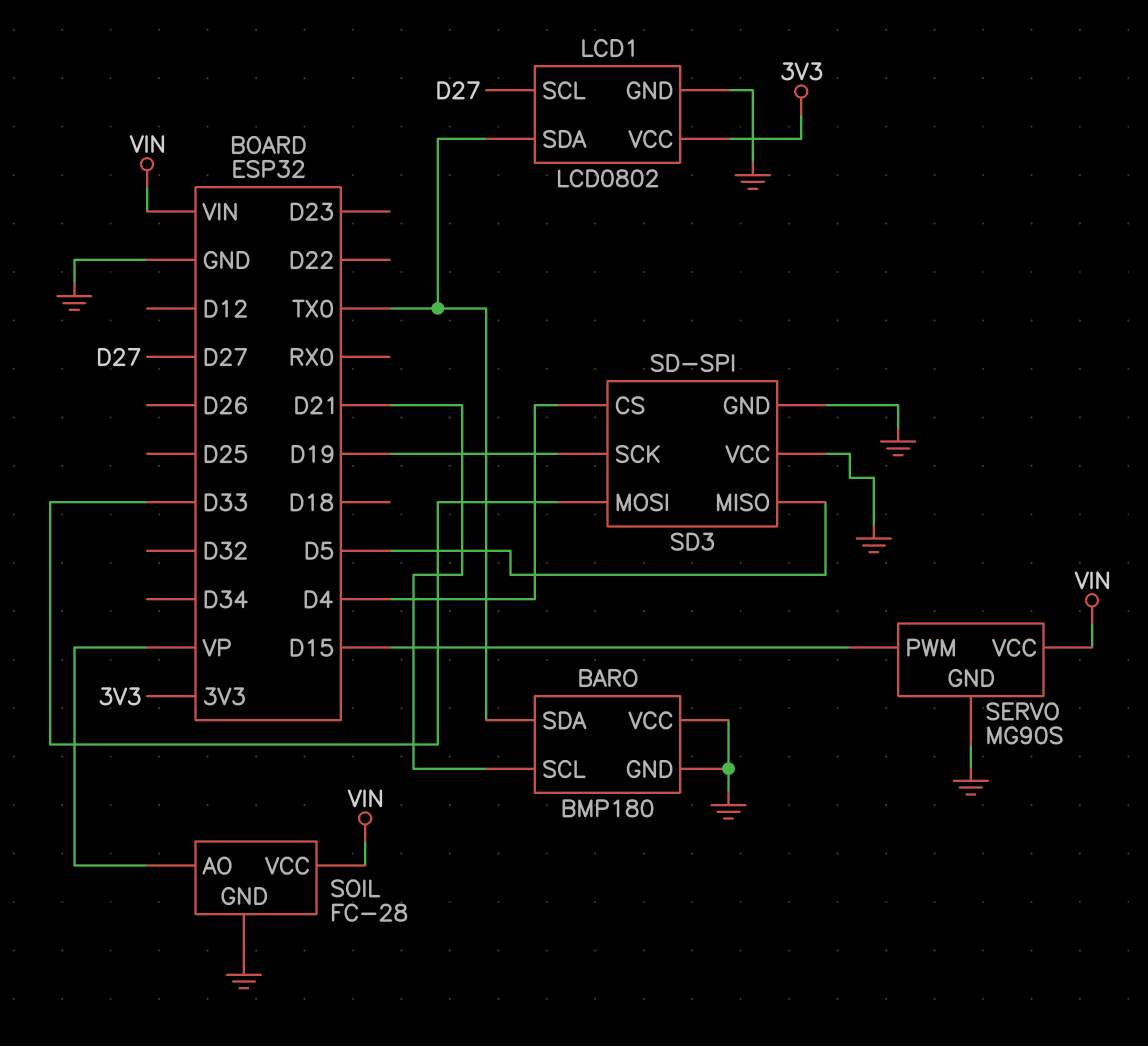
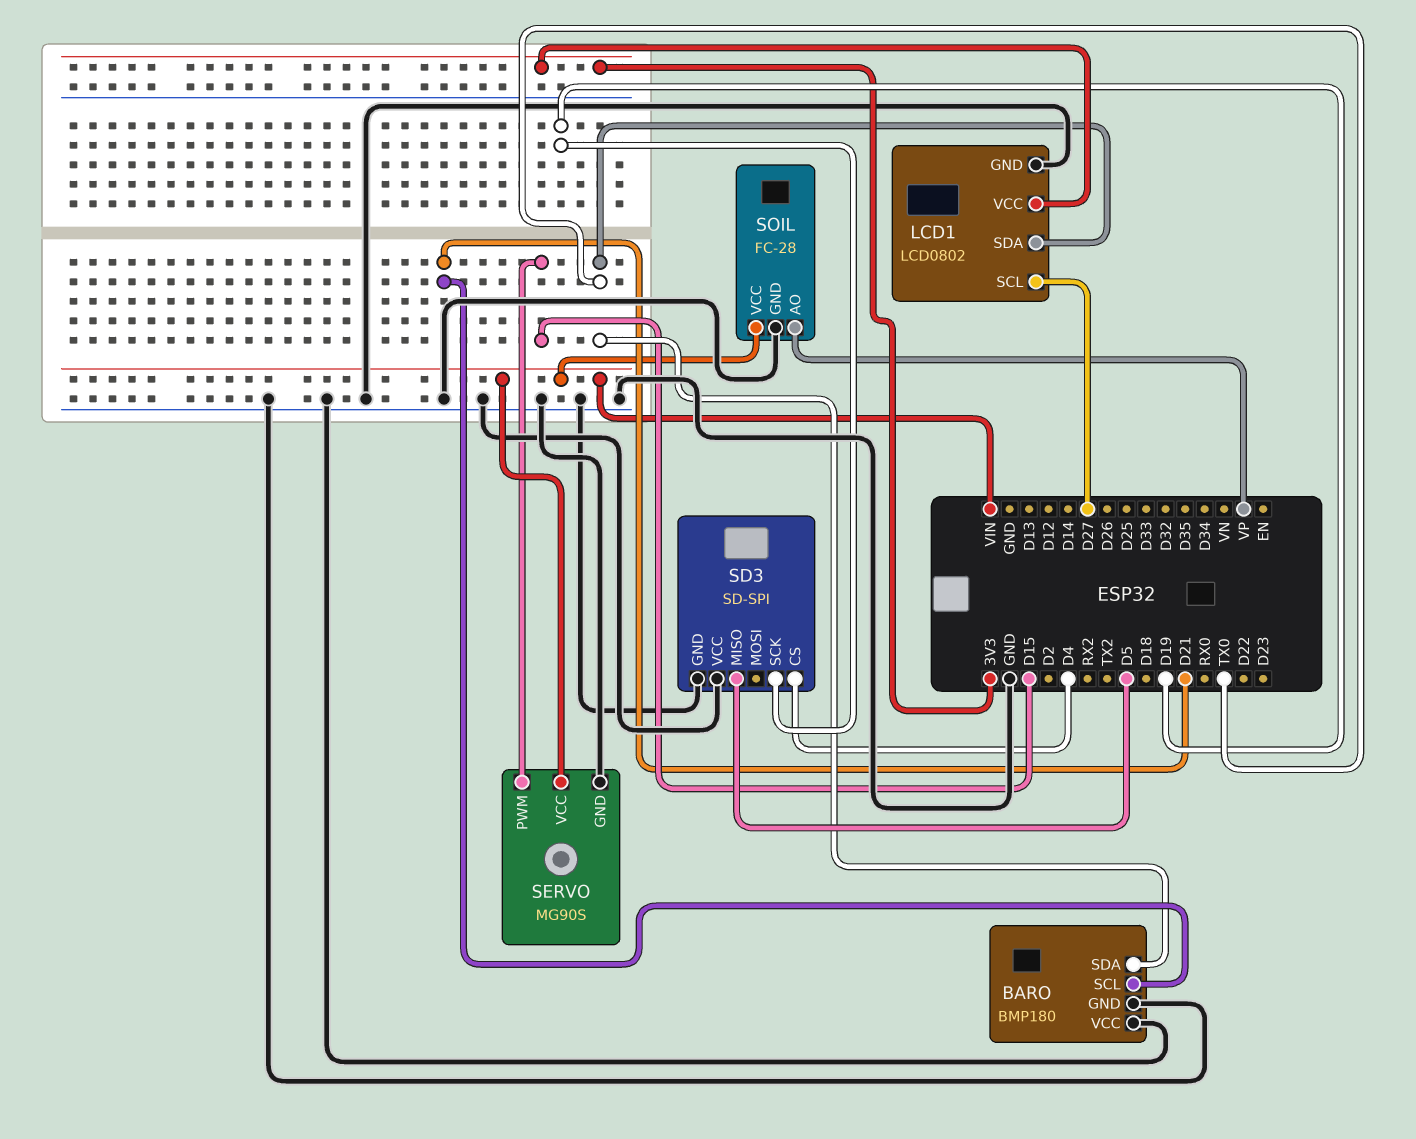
SD3 pin MOSI: D33 -> none

